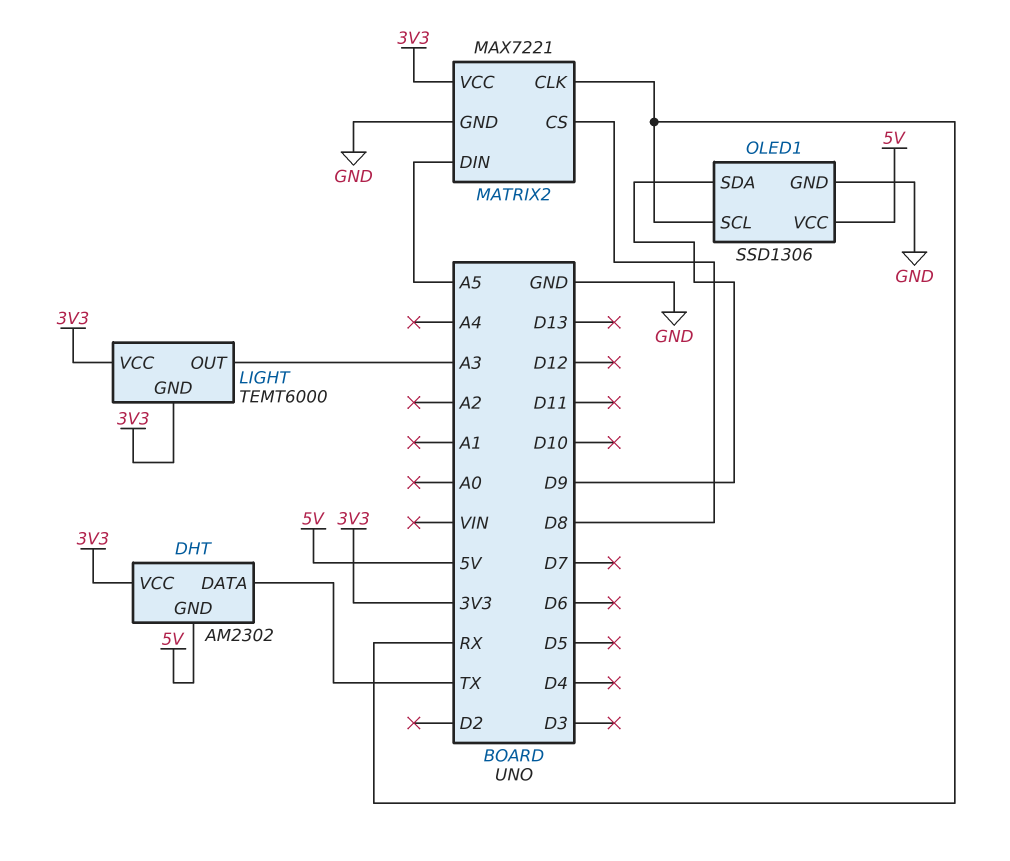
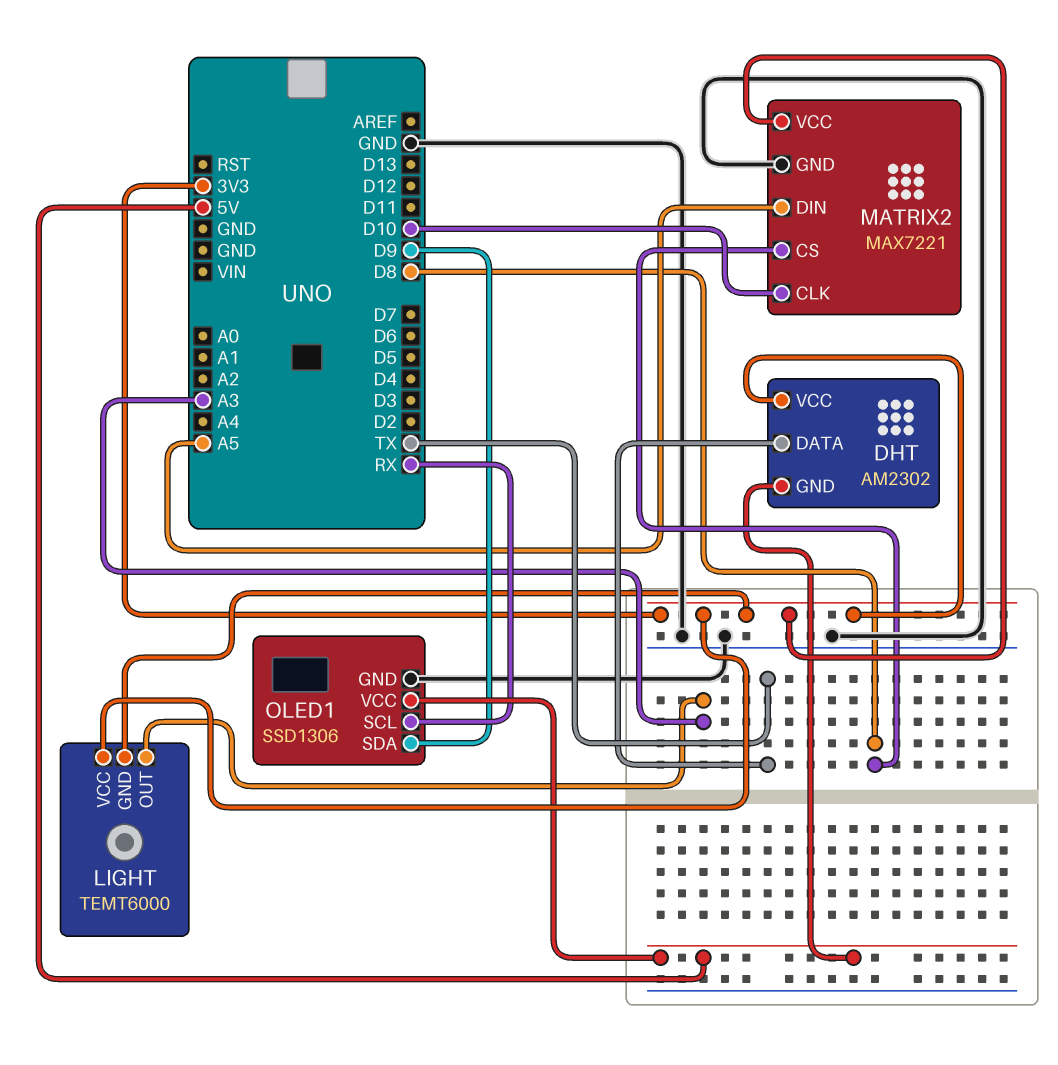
MATRIX2 pin CLK: RX -> D10

